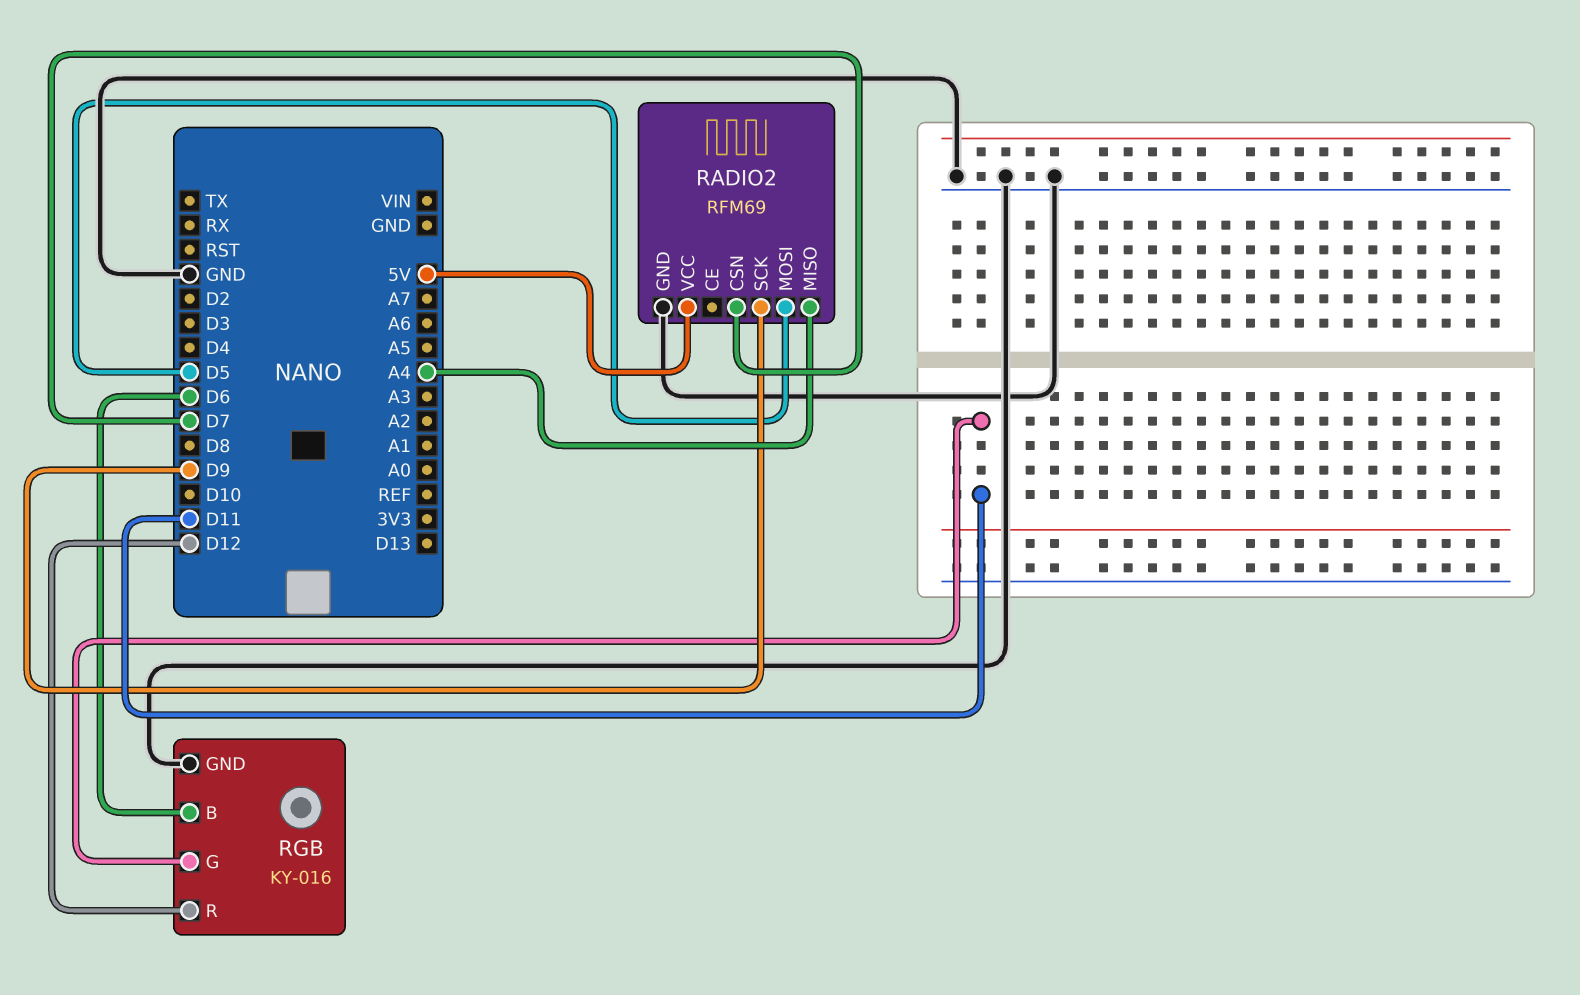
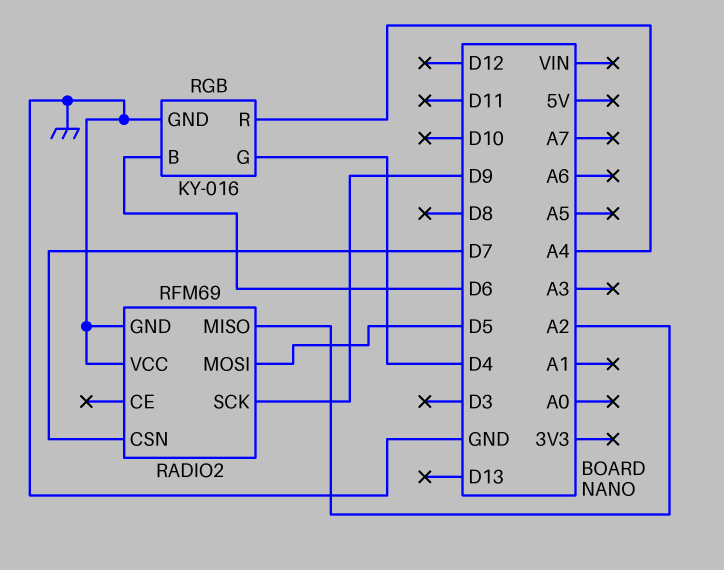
RADIO2 pin MISO: A4 -> A2
RADIO2 pin VCC: 5V -> GND
RGB pin G: D11 -> D4
RGB pin R: D12 -> A4

